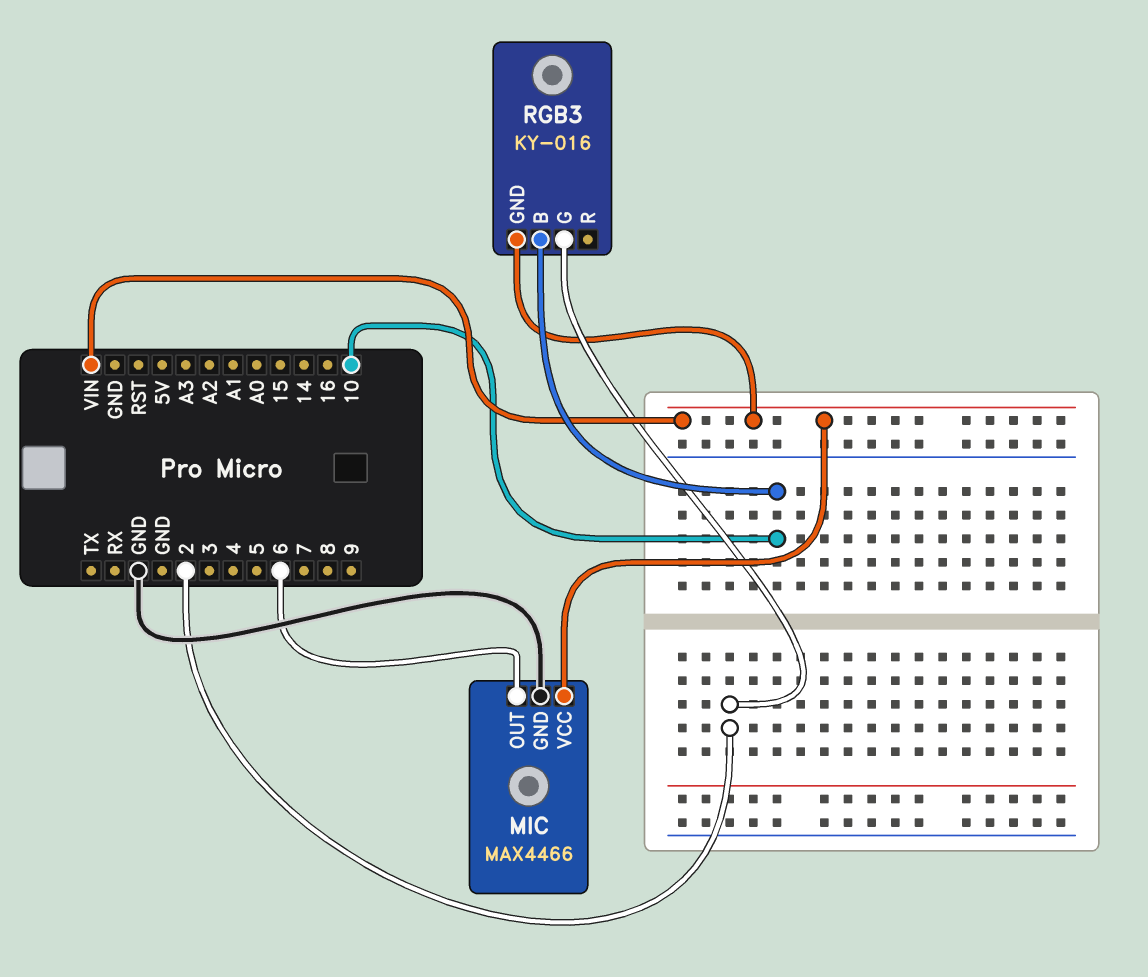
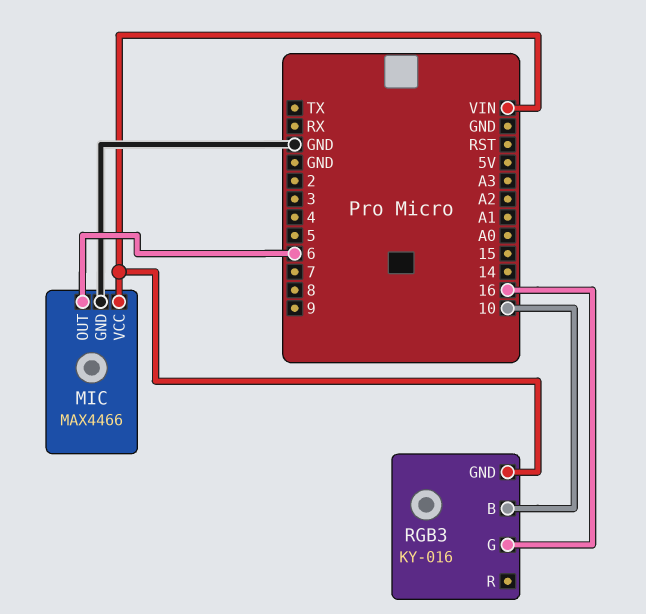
RGB3 pin G: 2 -> 16

